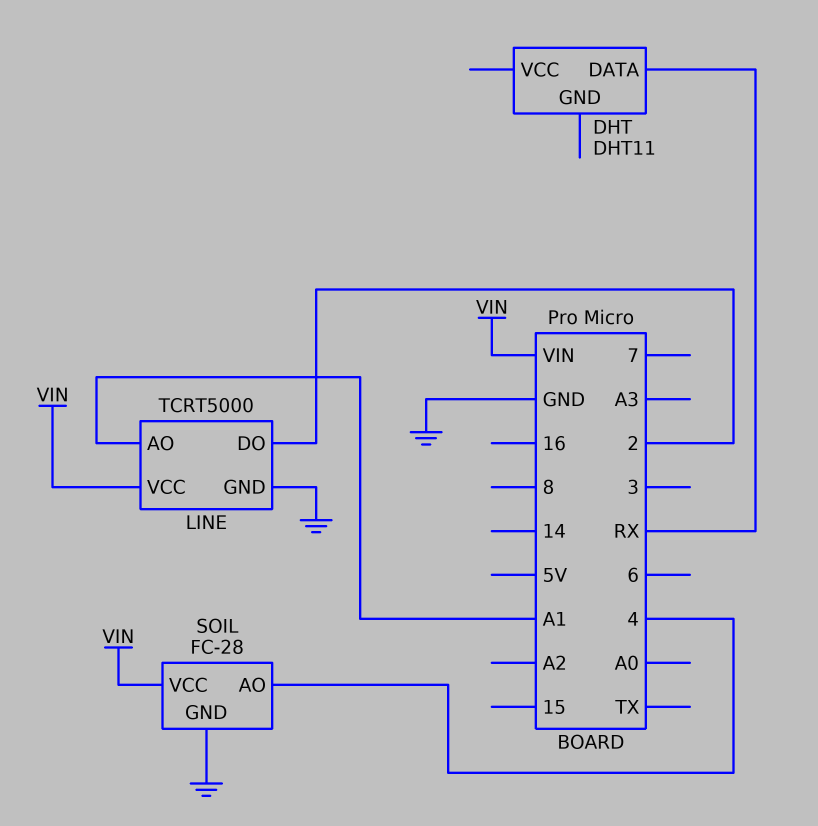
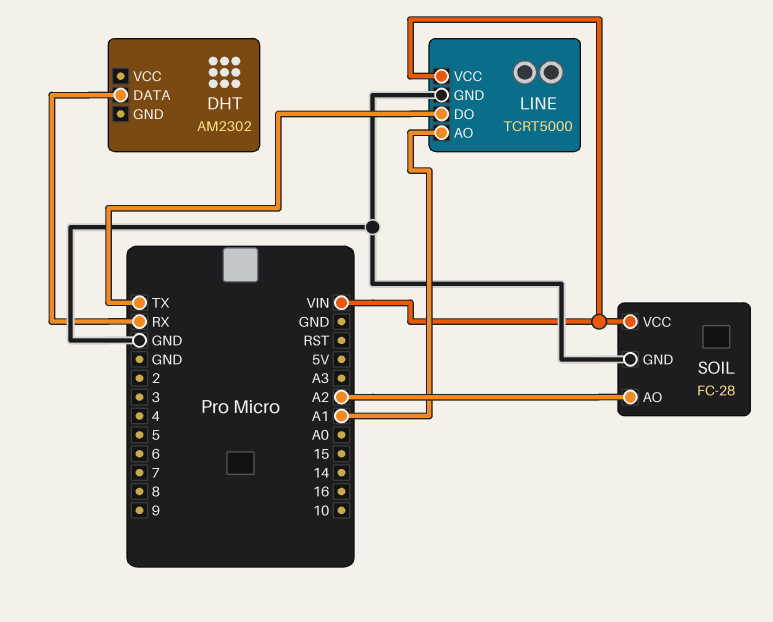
DHT: DHT11 -> AM2302
LINE pin DO: 2 -> TX
SOIL pin AO: 4 -> A2

